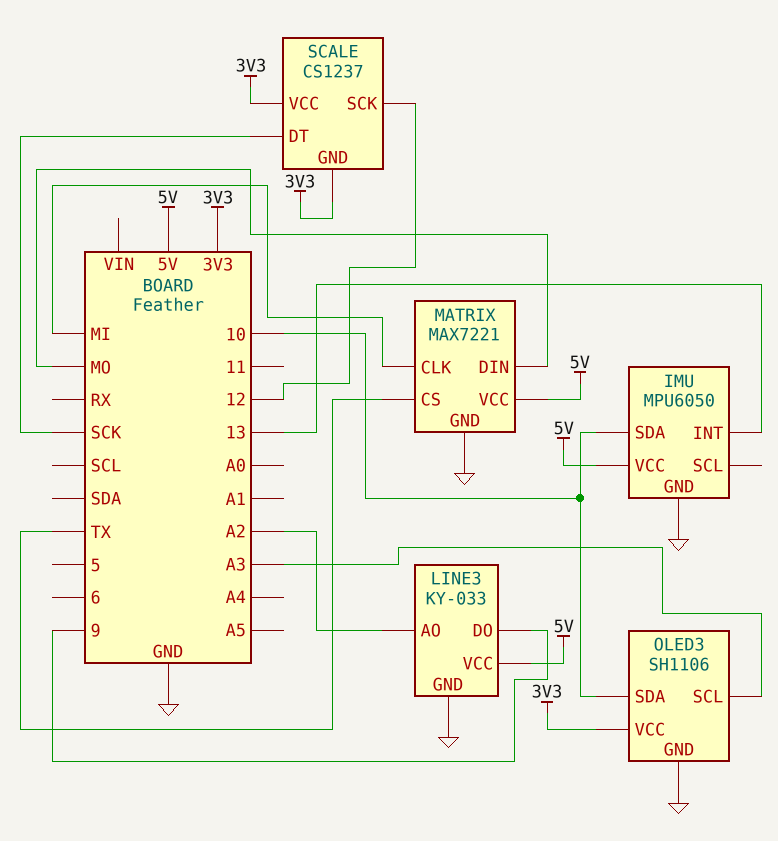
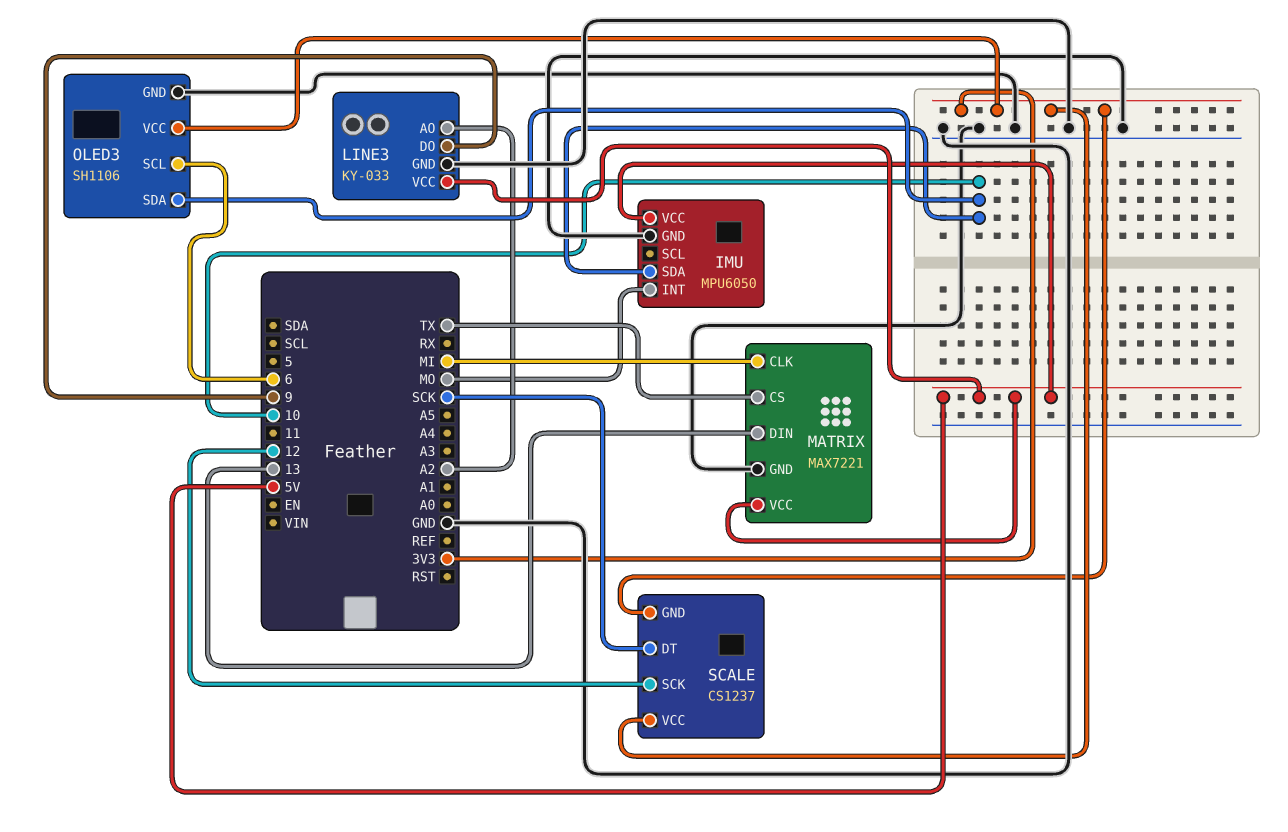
IMU pin INT: 13 -> MO
MATRIX pin DIN: MO -> 13
OLED3 pin SCL: A3 -> 6

